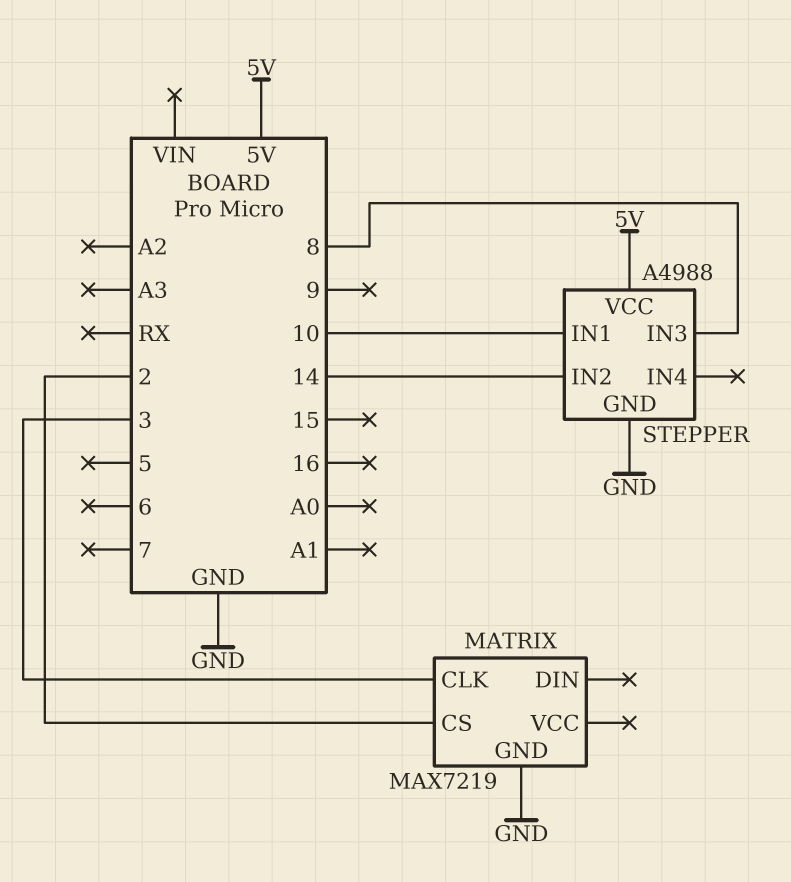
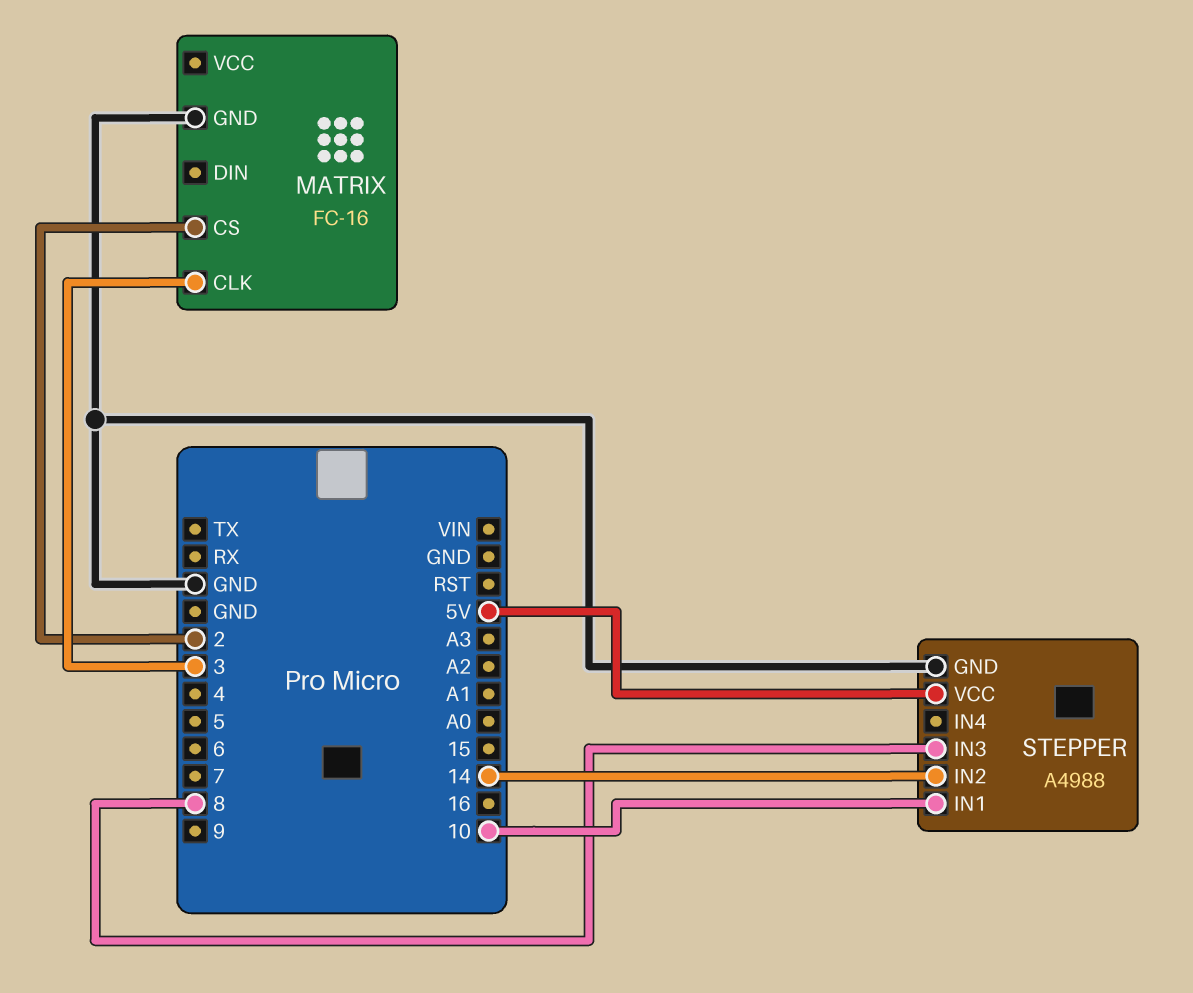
MATRIX: MAX7219 -> FC-16

